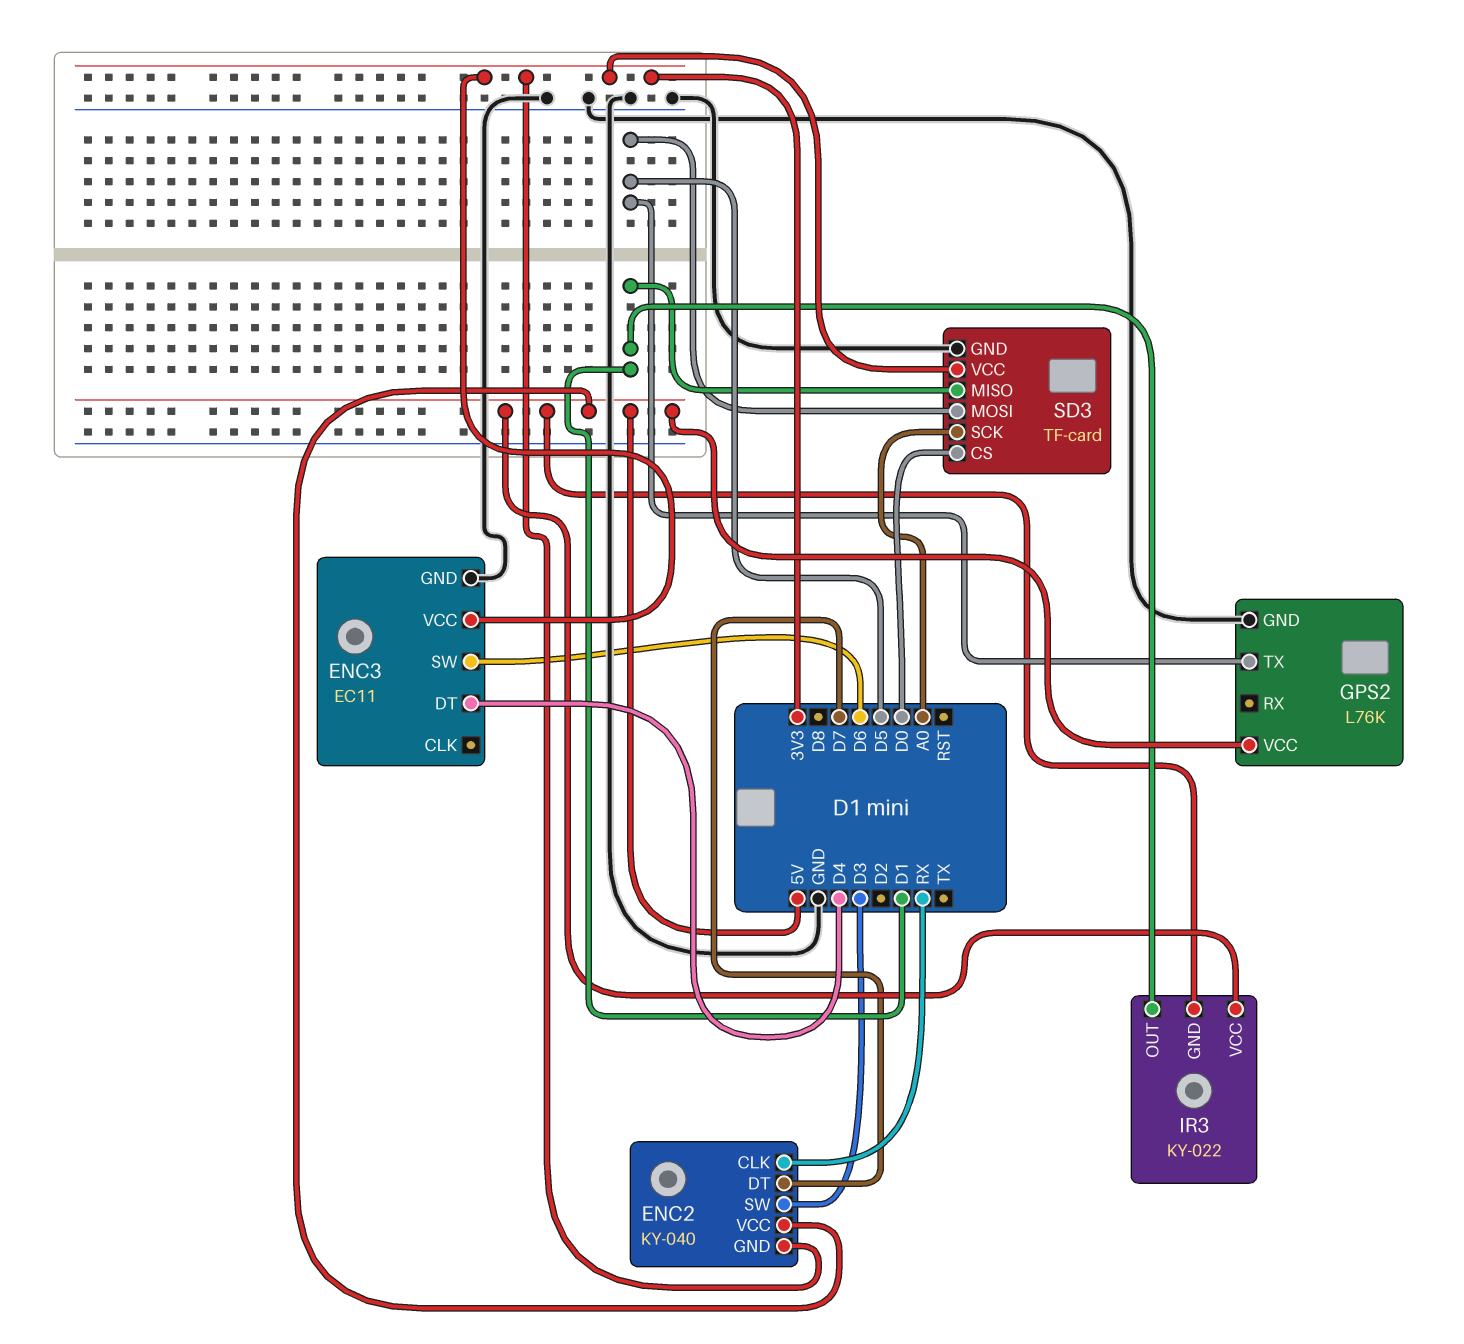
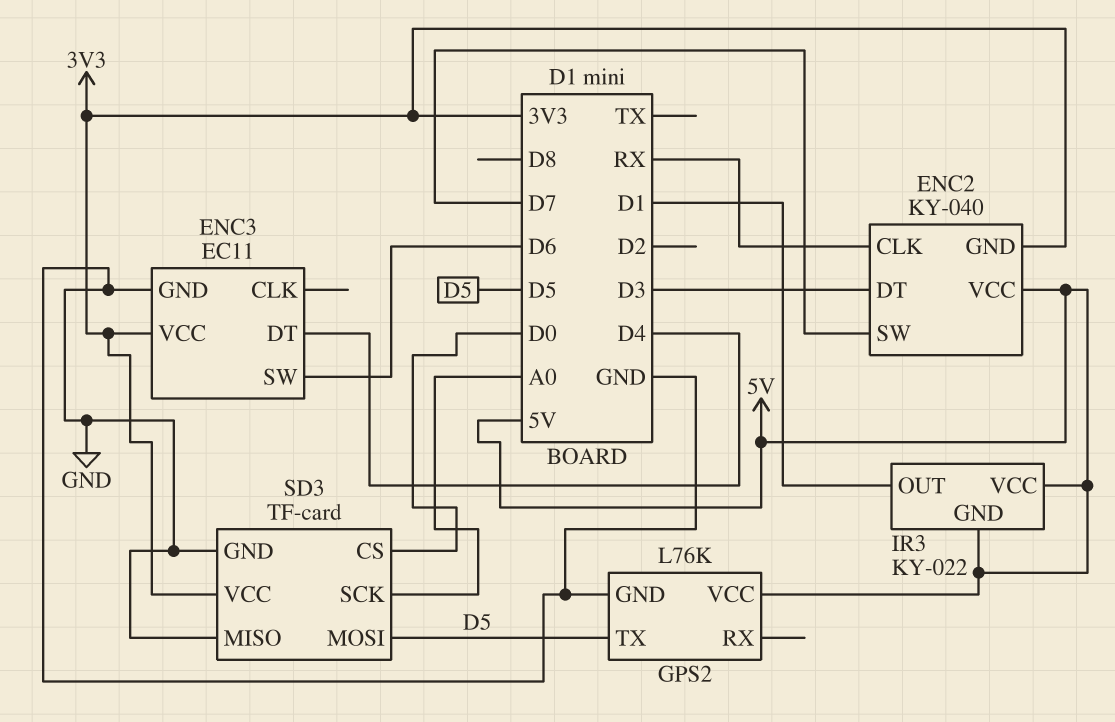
ENC2 pin DT: D7 -> D3
ENC2 pin SW: D3 -> D7
SD3 pin MISO: D1 -> GND

